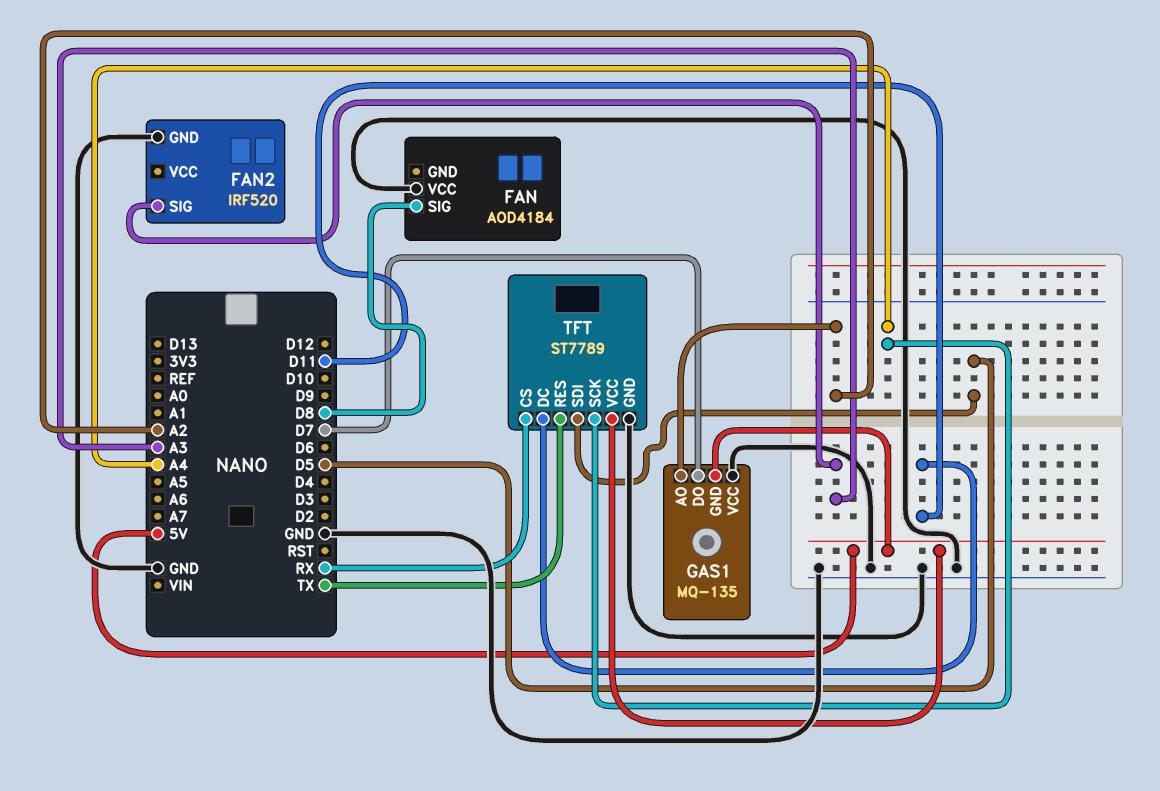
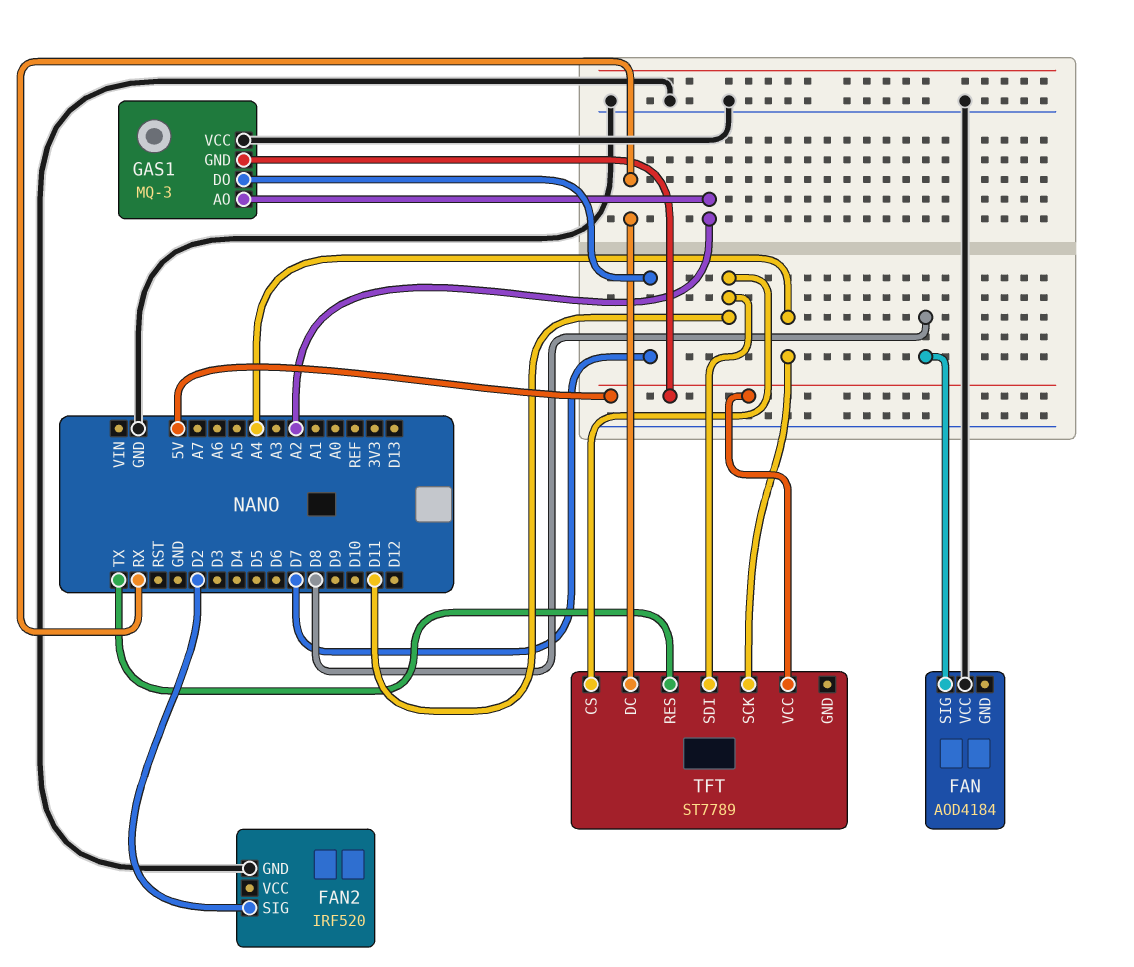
FAN2 pin SIG: A3 -> D2
GAS1: MQ-135 -> MQ-3
TFT pin CS: RX -> D11
TFT pin DC: D11 -> RX
TFT pin GND: GND -> none
TFT pin SDI: D5 -> D11

